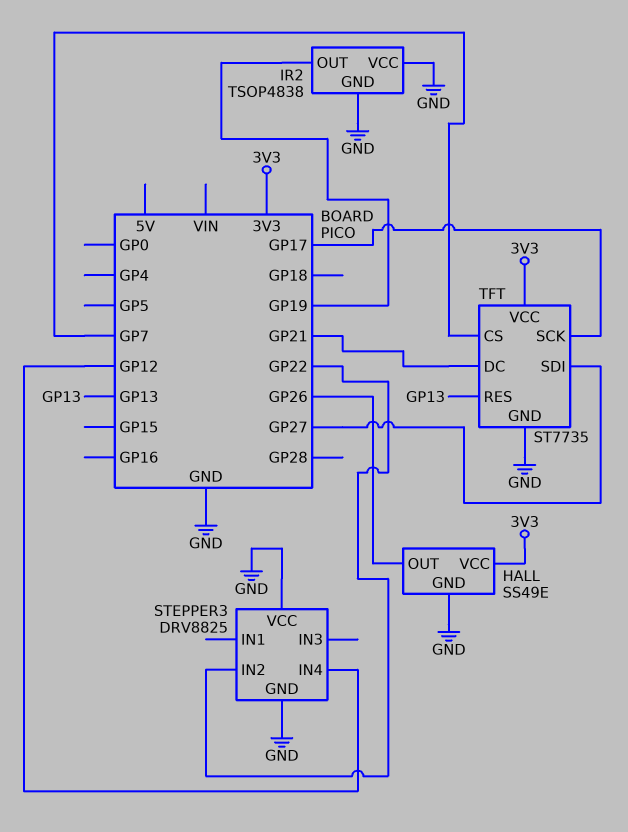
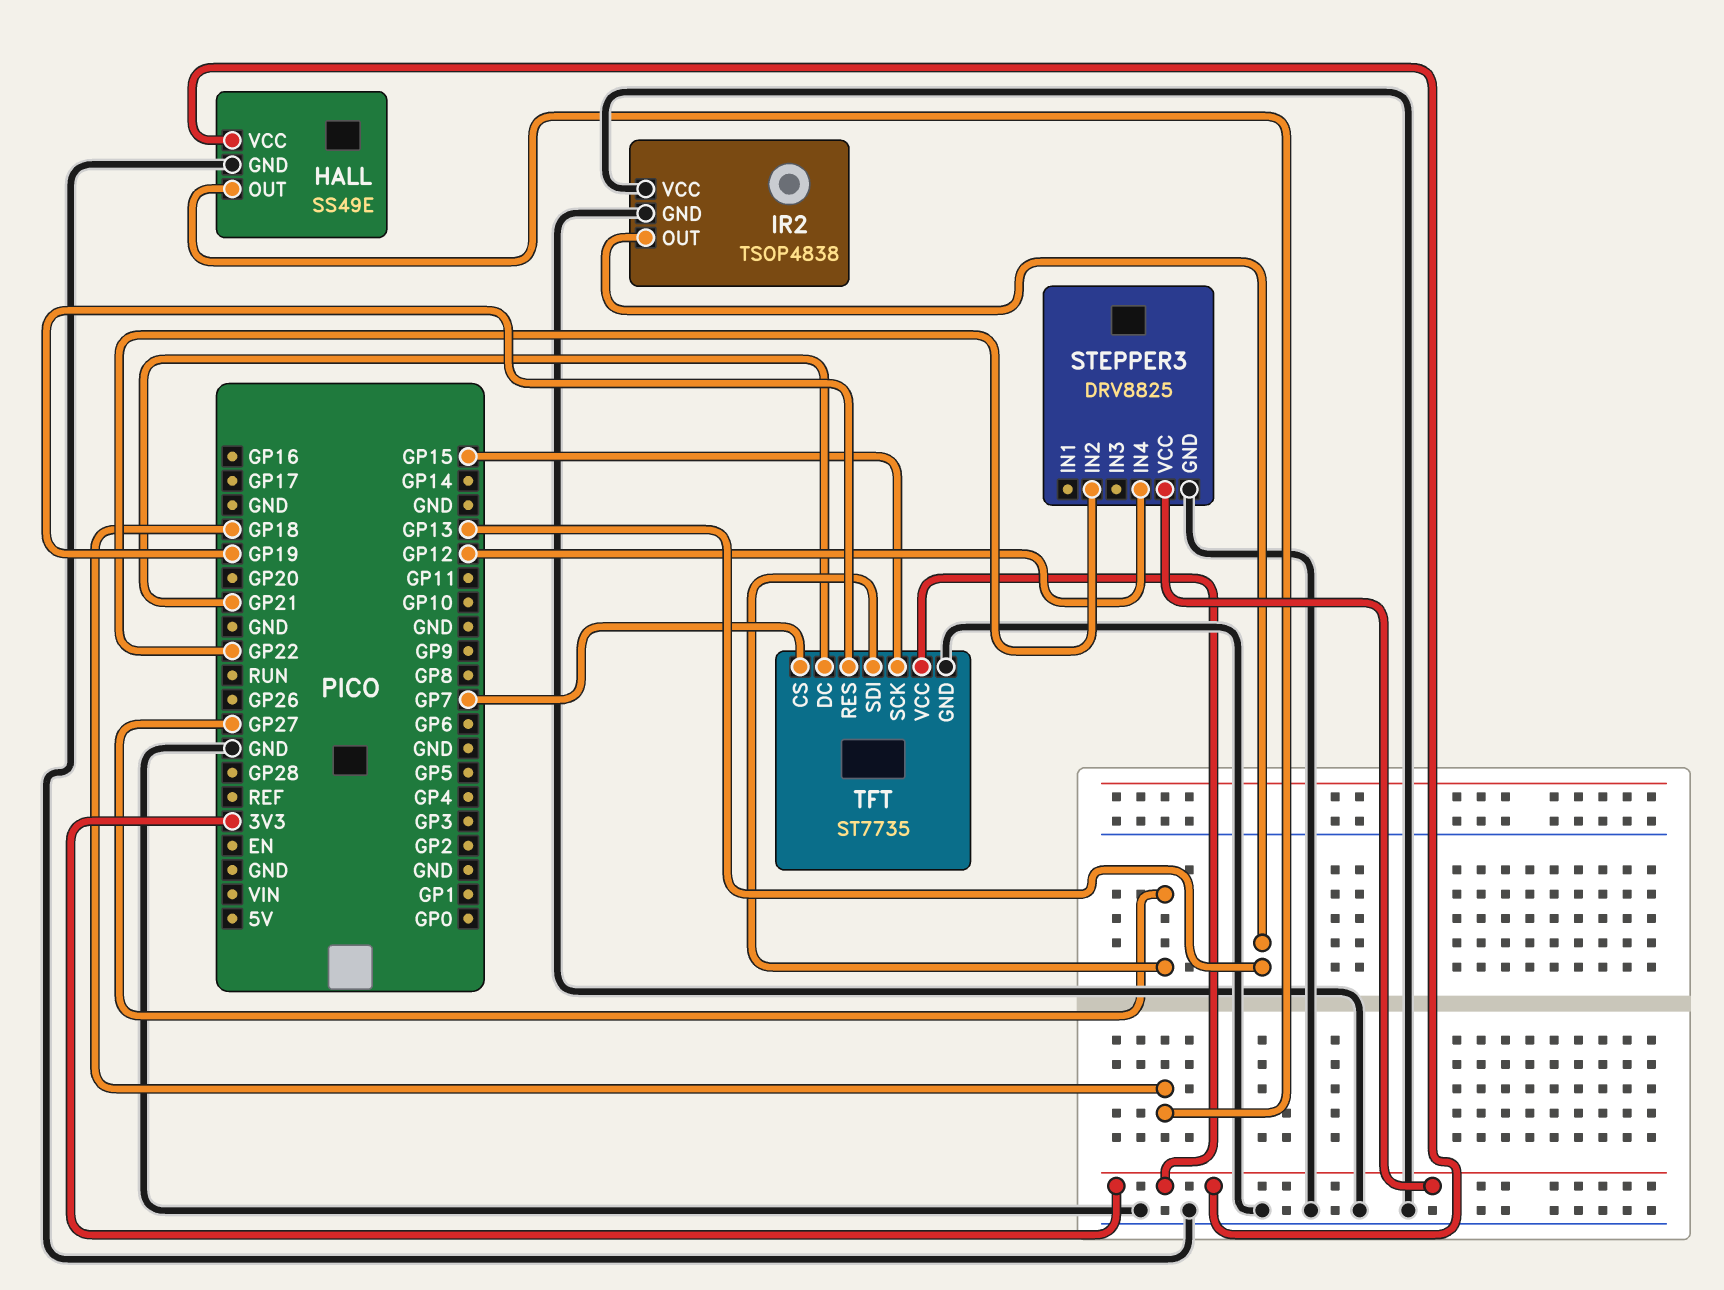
HALL pin OUT: GP26 -> GP18
IR2 pin OUT: GP19 -> GP13
STEPPER3 pin VCC: GND -> 3V3
TFT pin RES: GP13 -> GP19
TFT pin SCK: GP17 -> GP15

